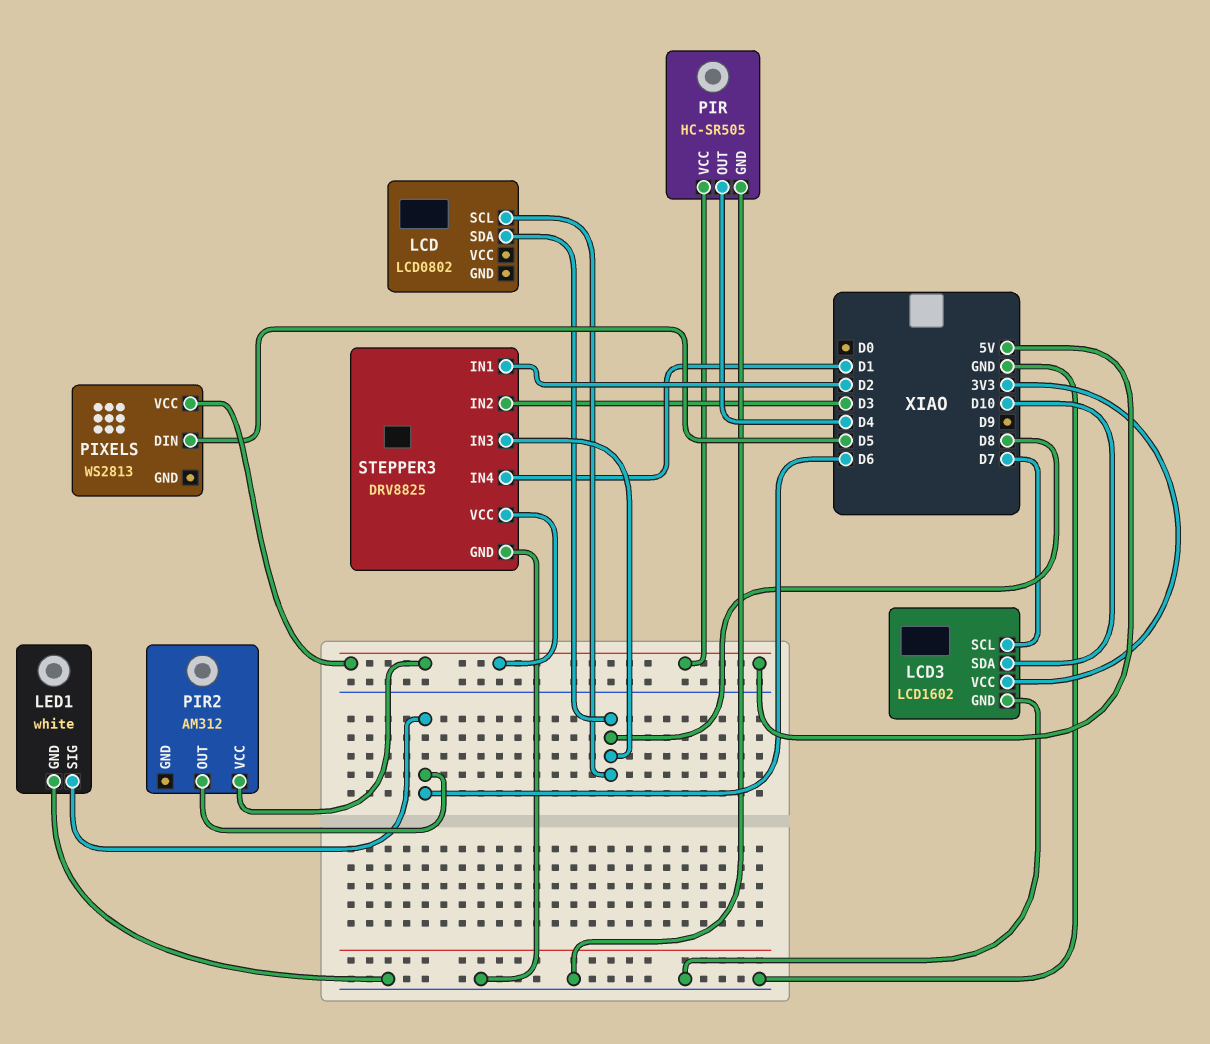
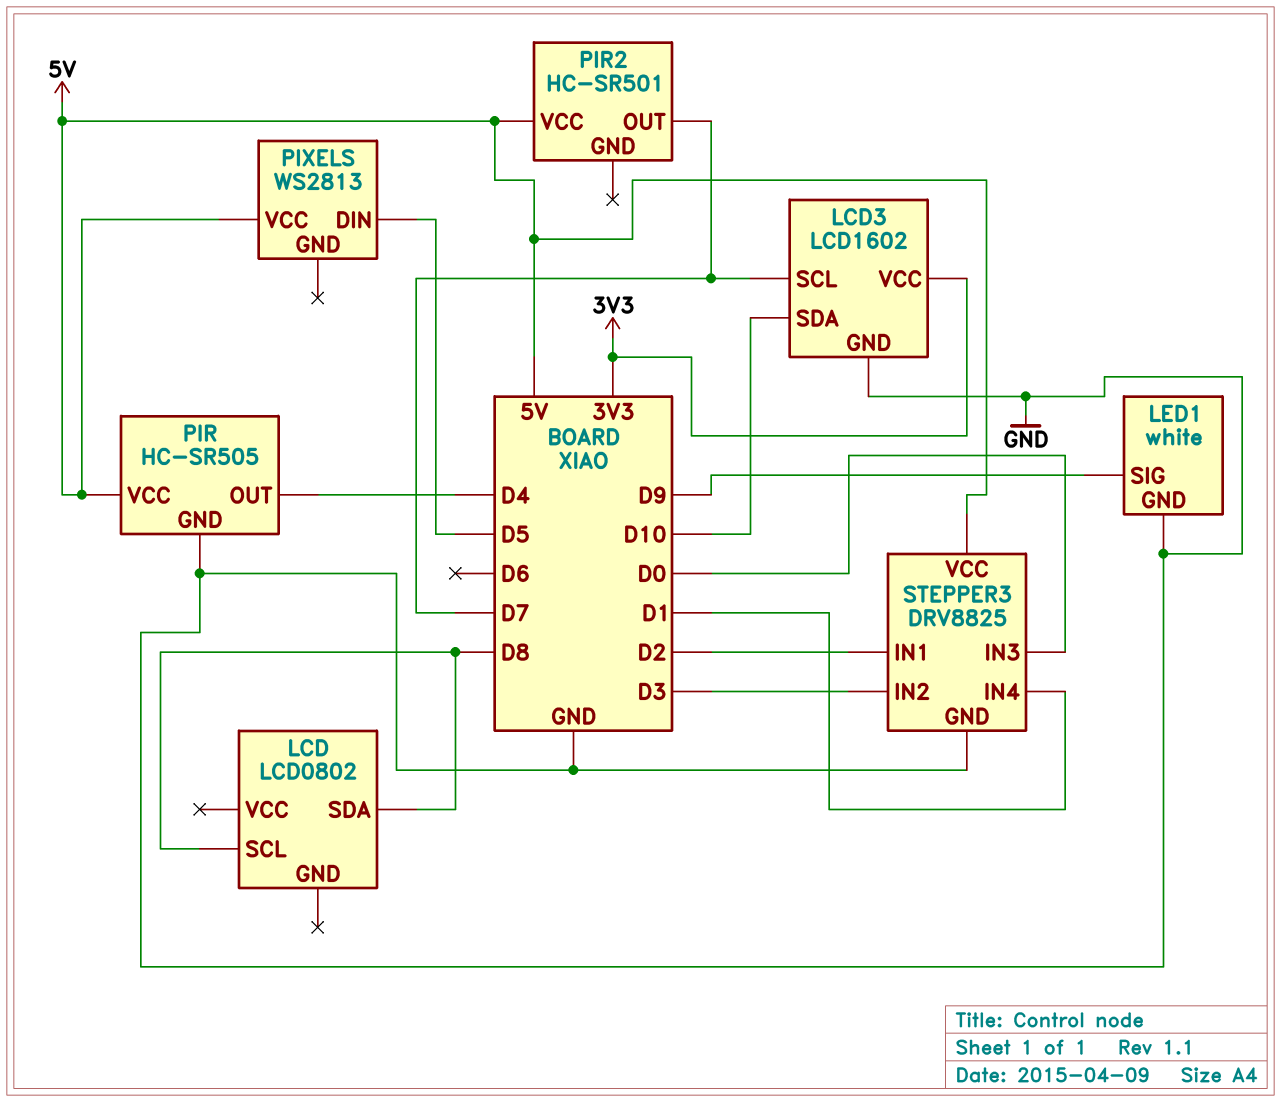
LED1 pin SIG: D6 -> D9
PIR2: AM312 -> HC-SR501
PIR2 pin OUT: D6 -> D7
STEPPER3 pin IN3: D8 -> D0

